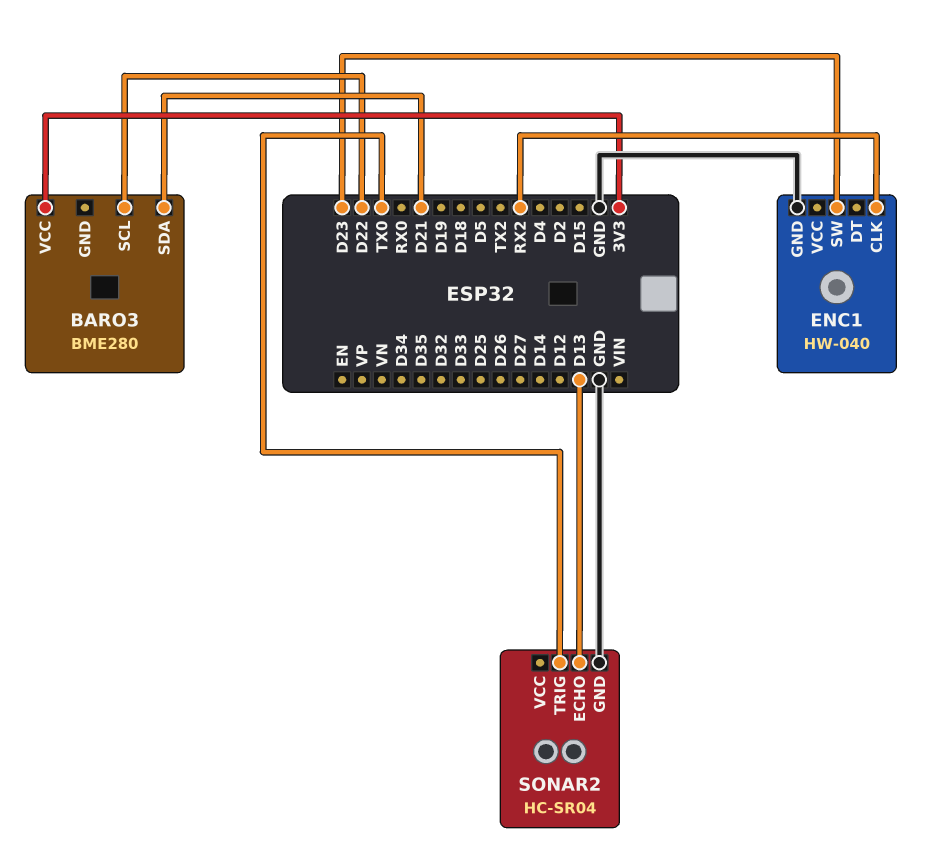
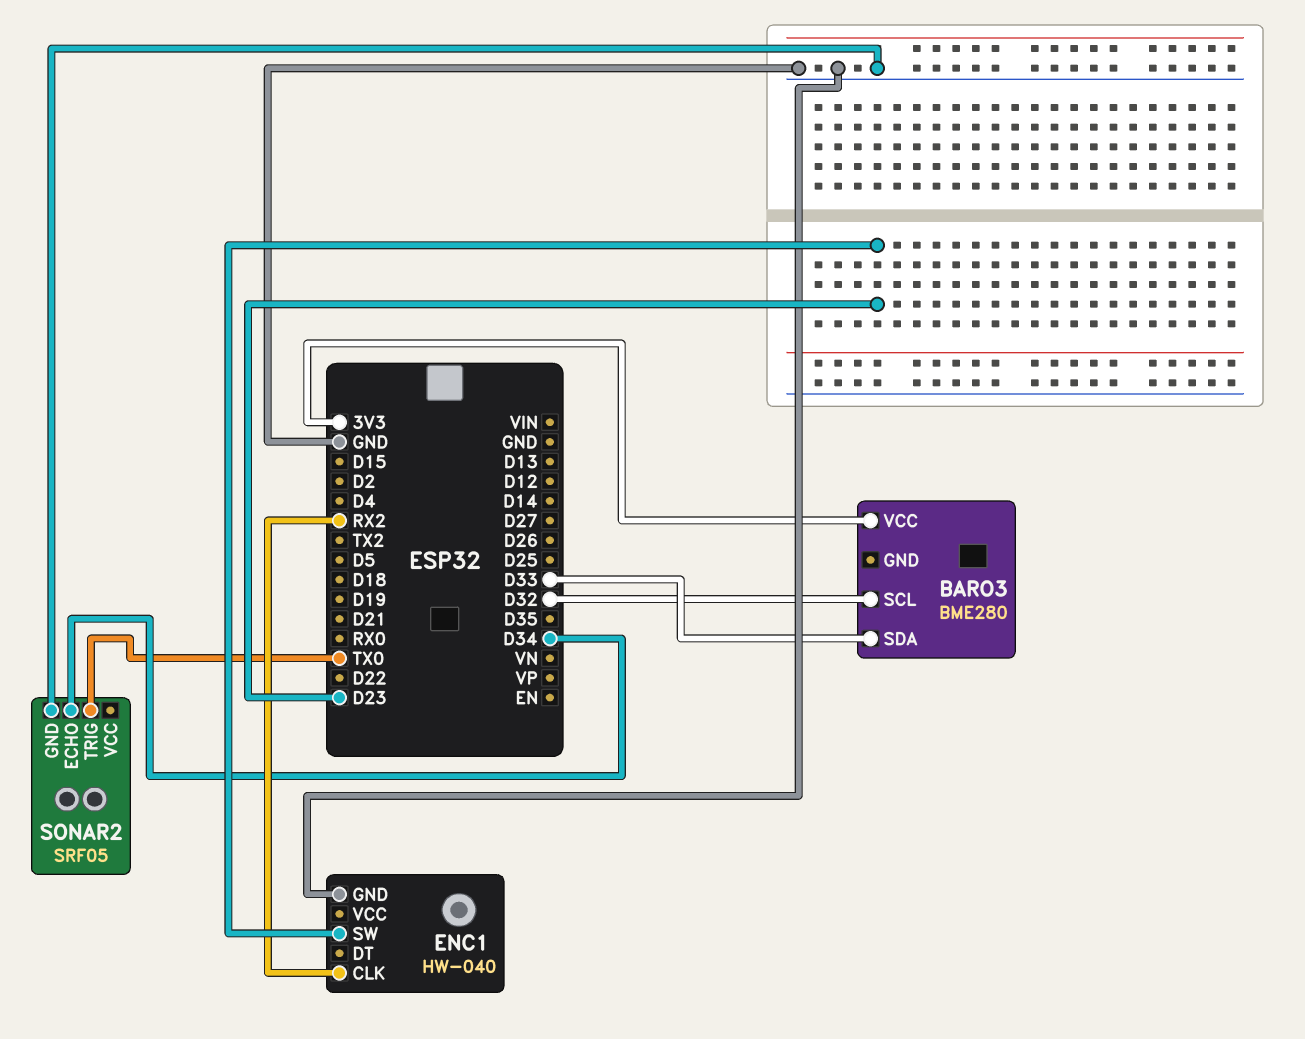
BARO3 pin SCL: D22 -> D32
BARO3 pin SDA: D21 -> D33
SONAR2: HC-SR04 -> SRF05
SONAR2 pin ECHO: D13 -> D34

